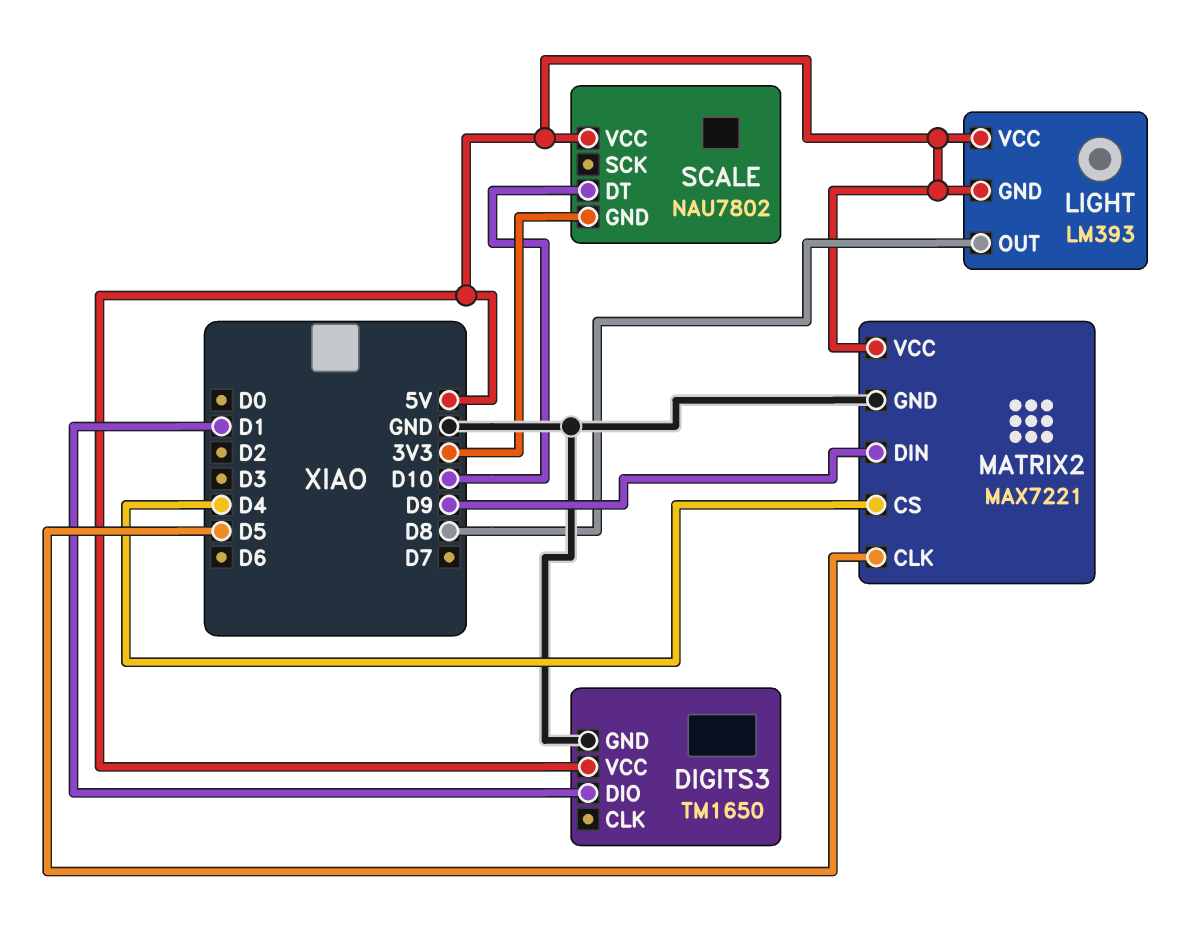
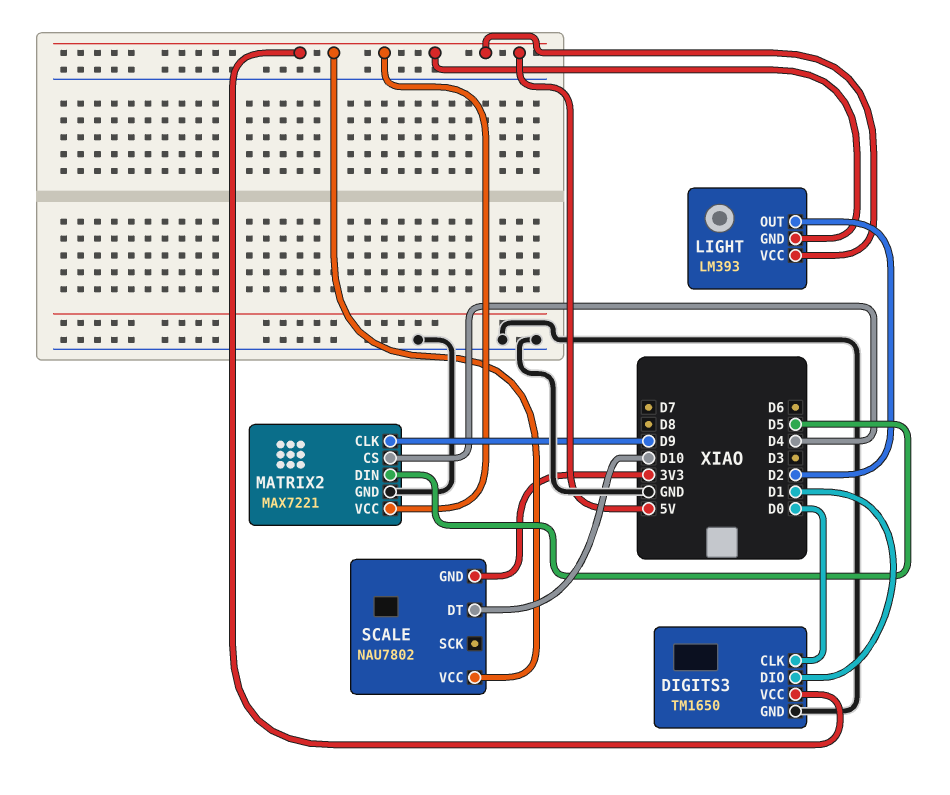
DIGITS3 pin CLK: none -> D0
LIGHT pin OUT: D8 -> D2
MATRIX2 pin CLK: D5 -> D9
MATRIX2 pin DIN: D9 -> D5

